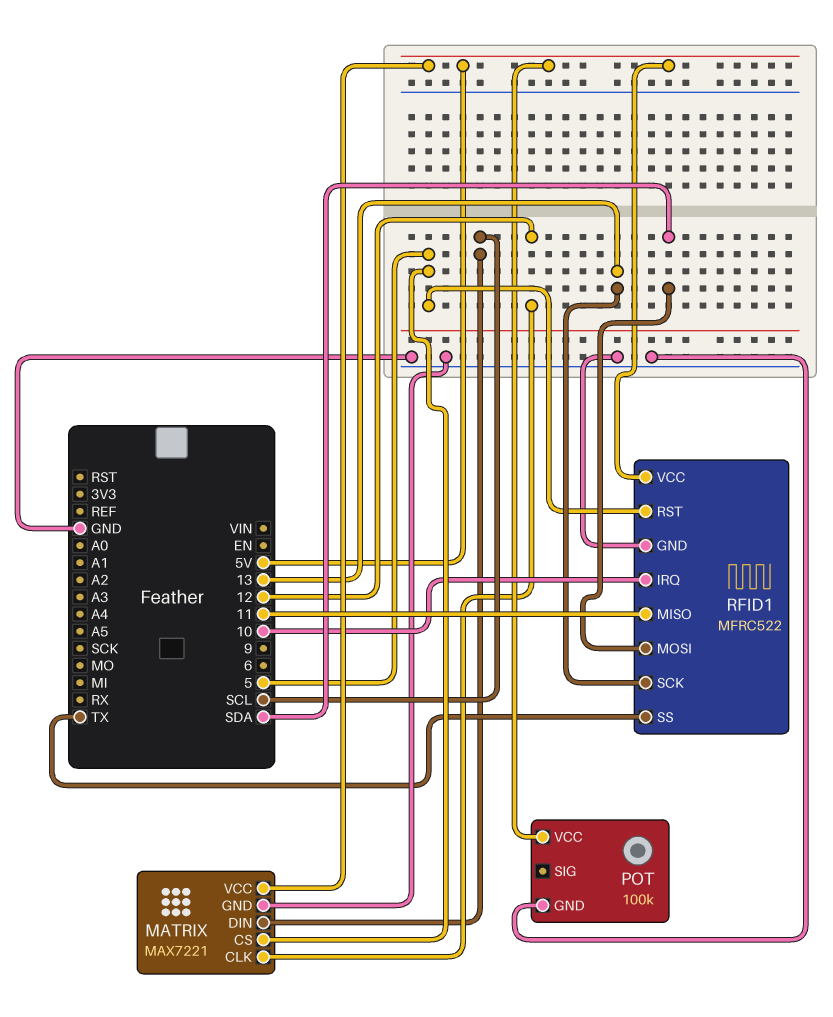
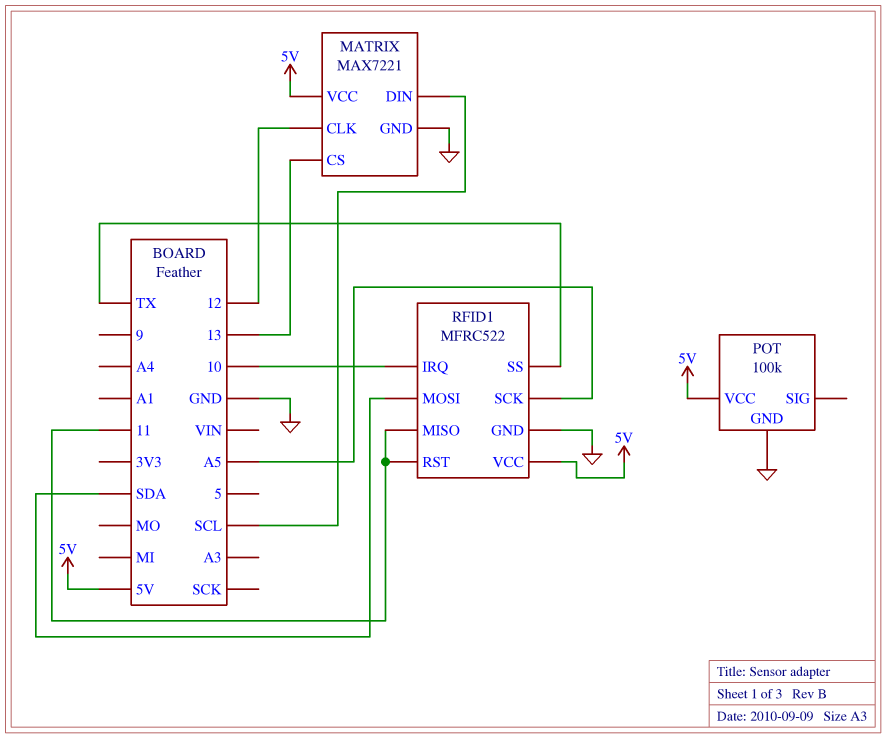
MATRIX pin CS: 5 -> 13
RFID1 pin RST: 5 -> 11
RFID1 pin SCK: 13 -> A5

